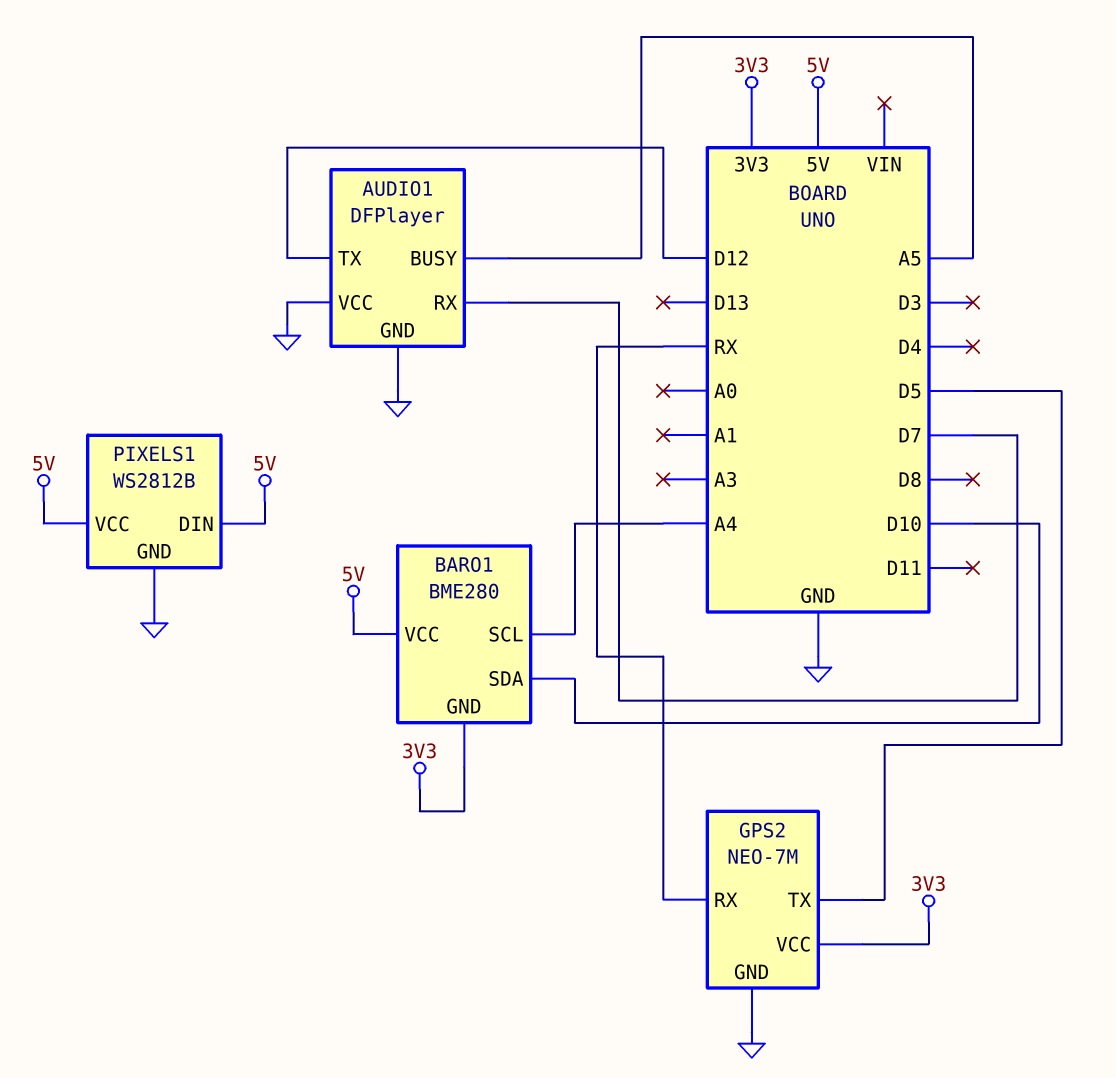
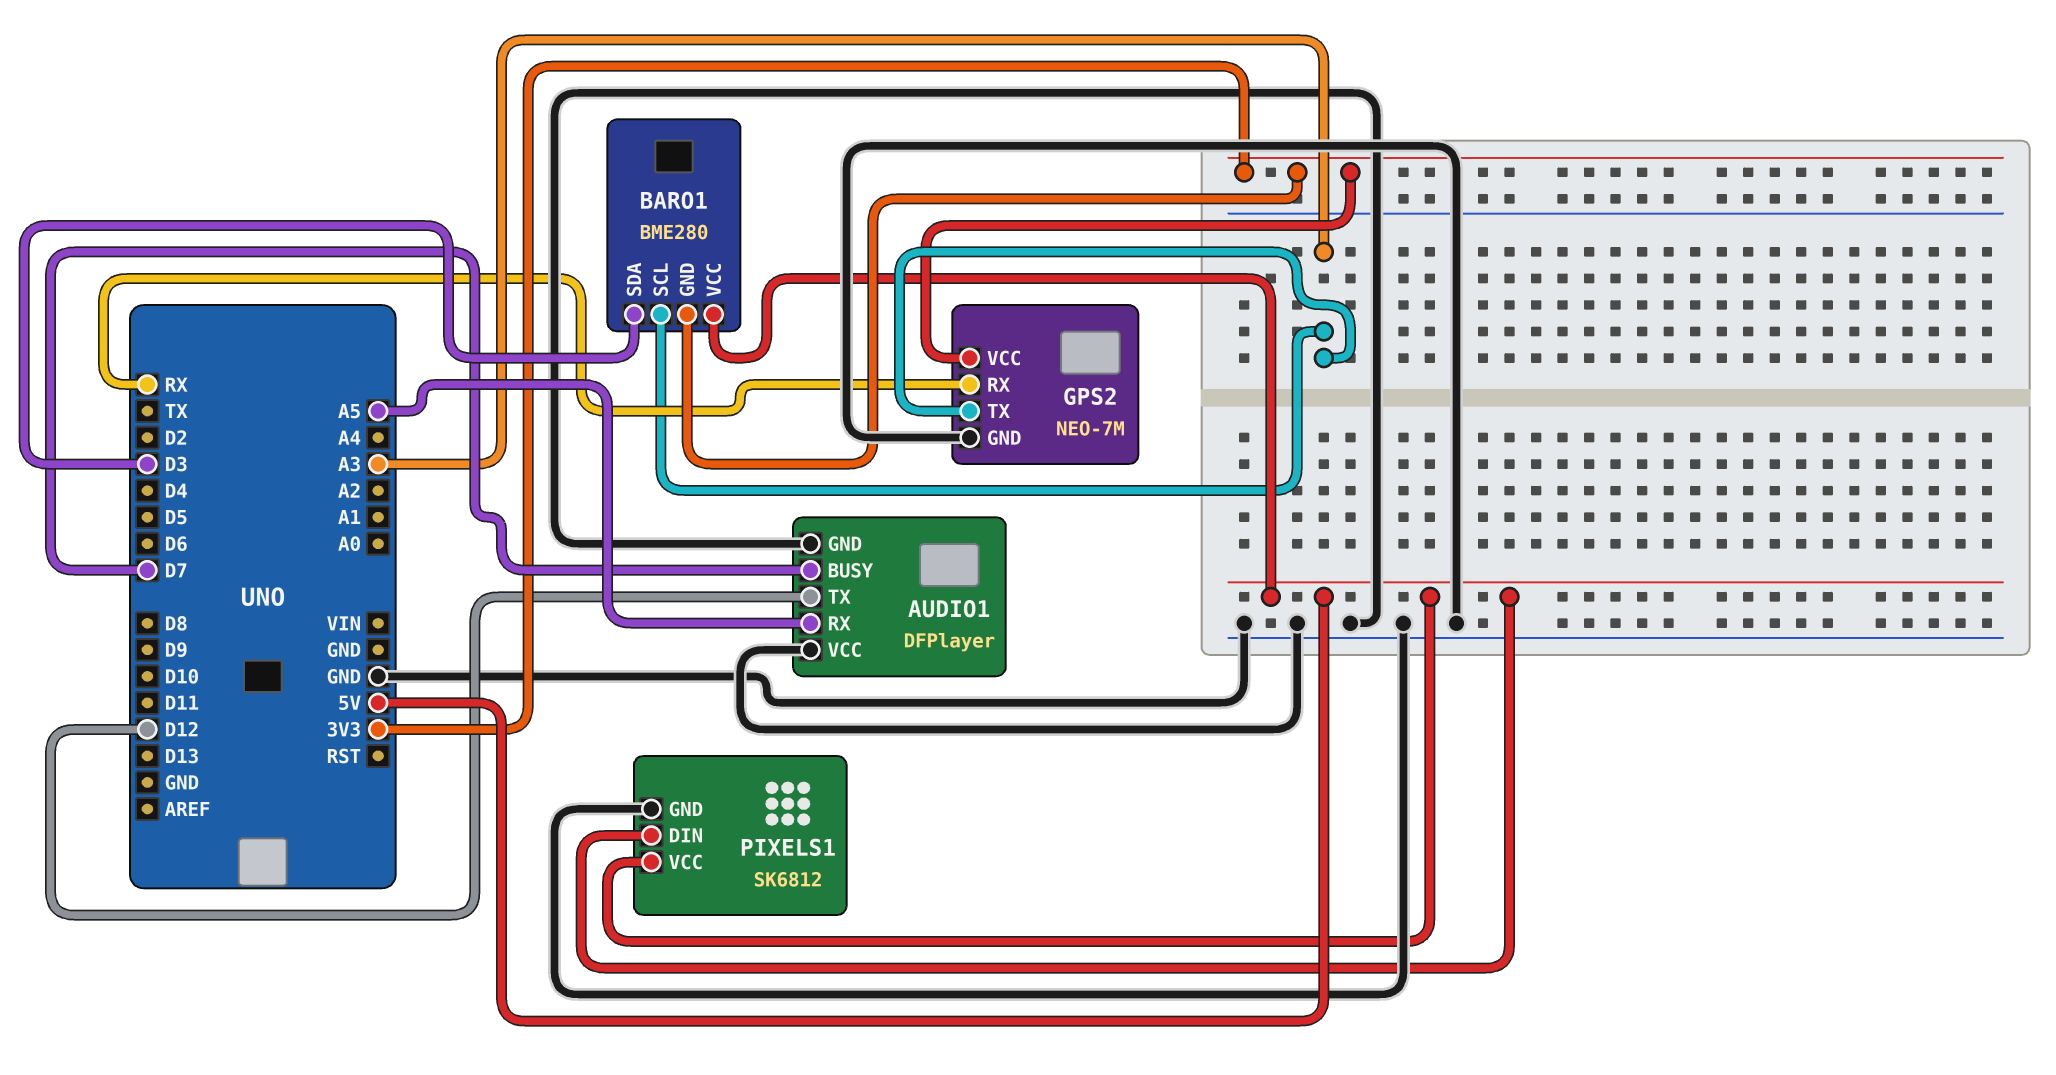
AUDIO1 pin BUSY: A5 -> D7
AUDIO1 pin RX: D7 -> A5
BARO1 pin SCL: A4 -> A3
BARO1 pin SDA: D10 -> D3
GPS2 pin TX: D5 -> A3
PIXELS1: WS2812B -> SK6812

